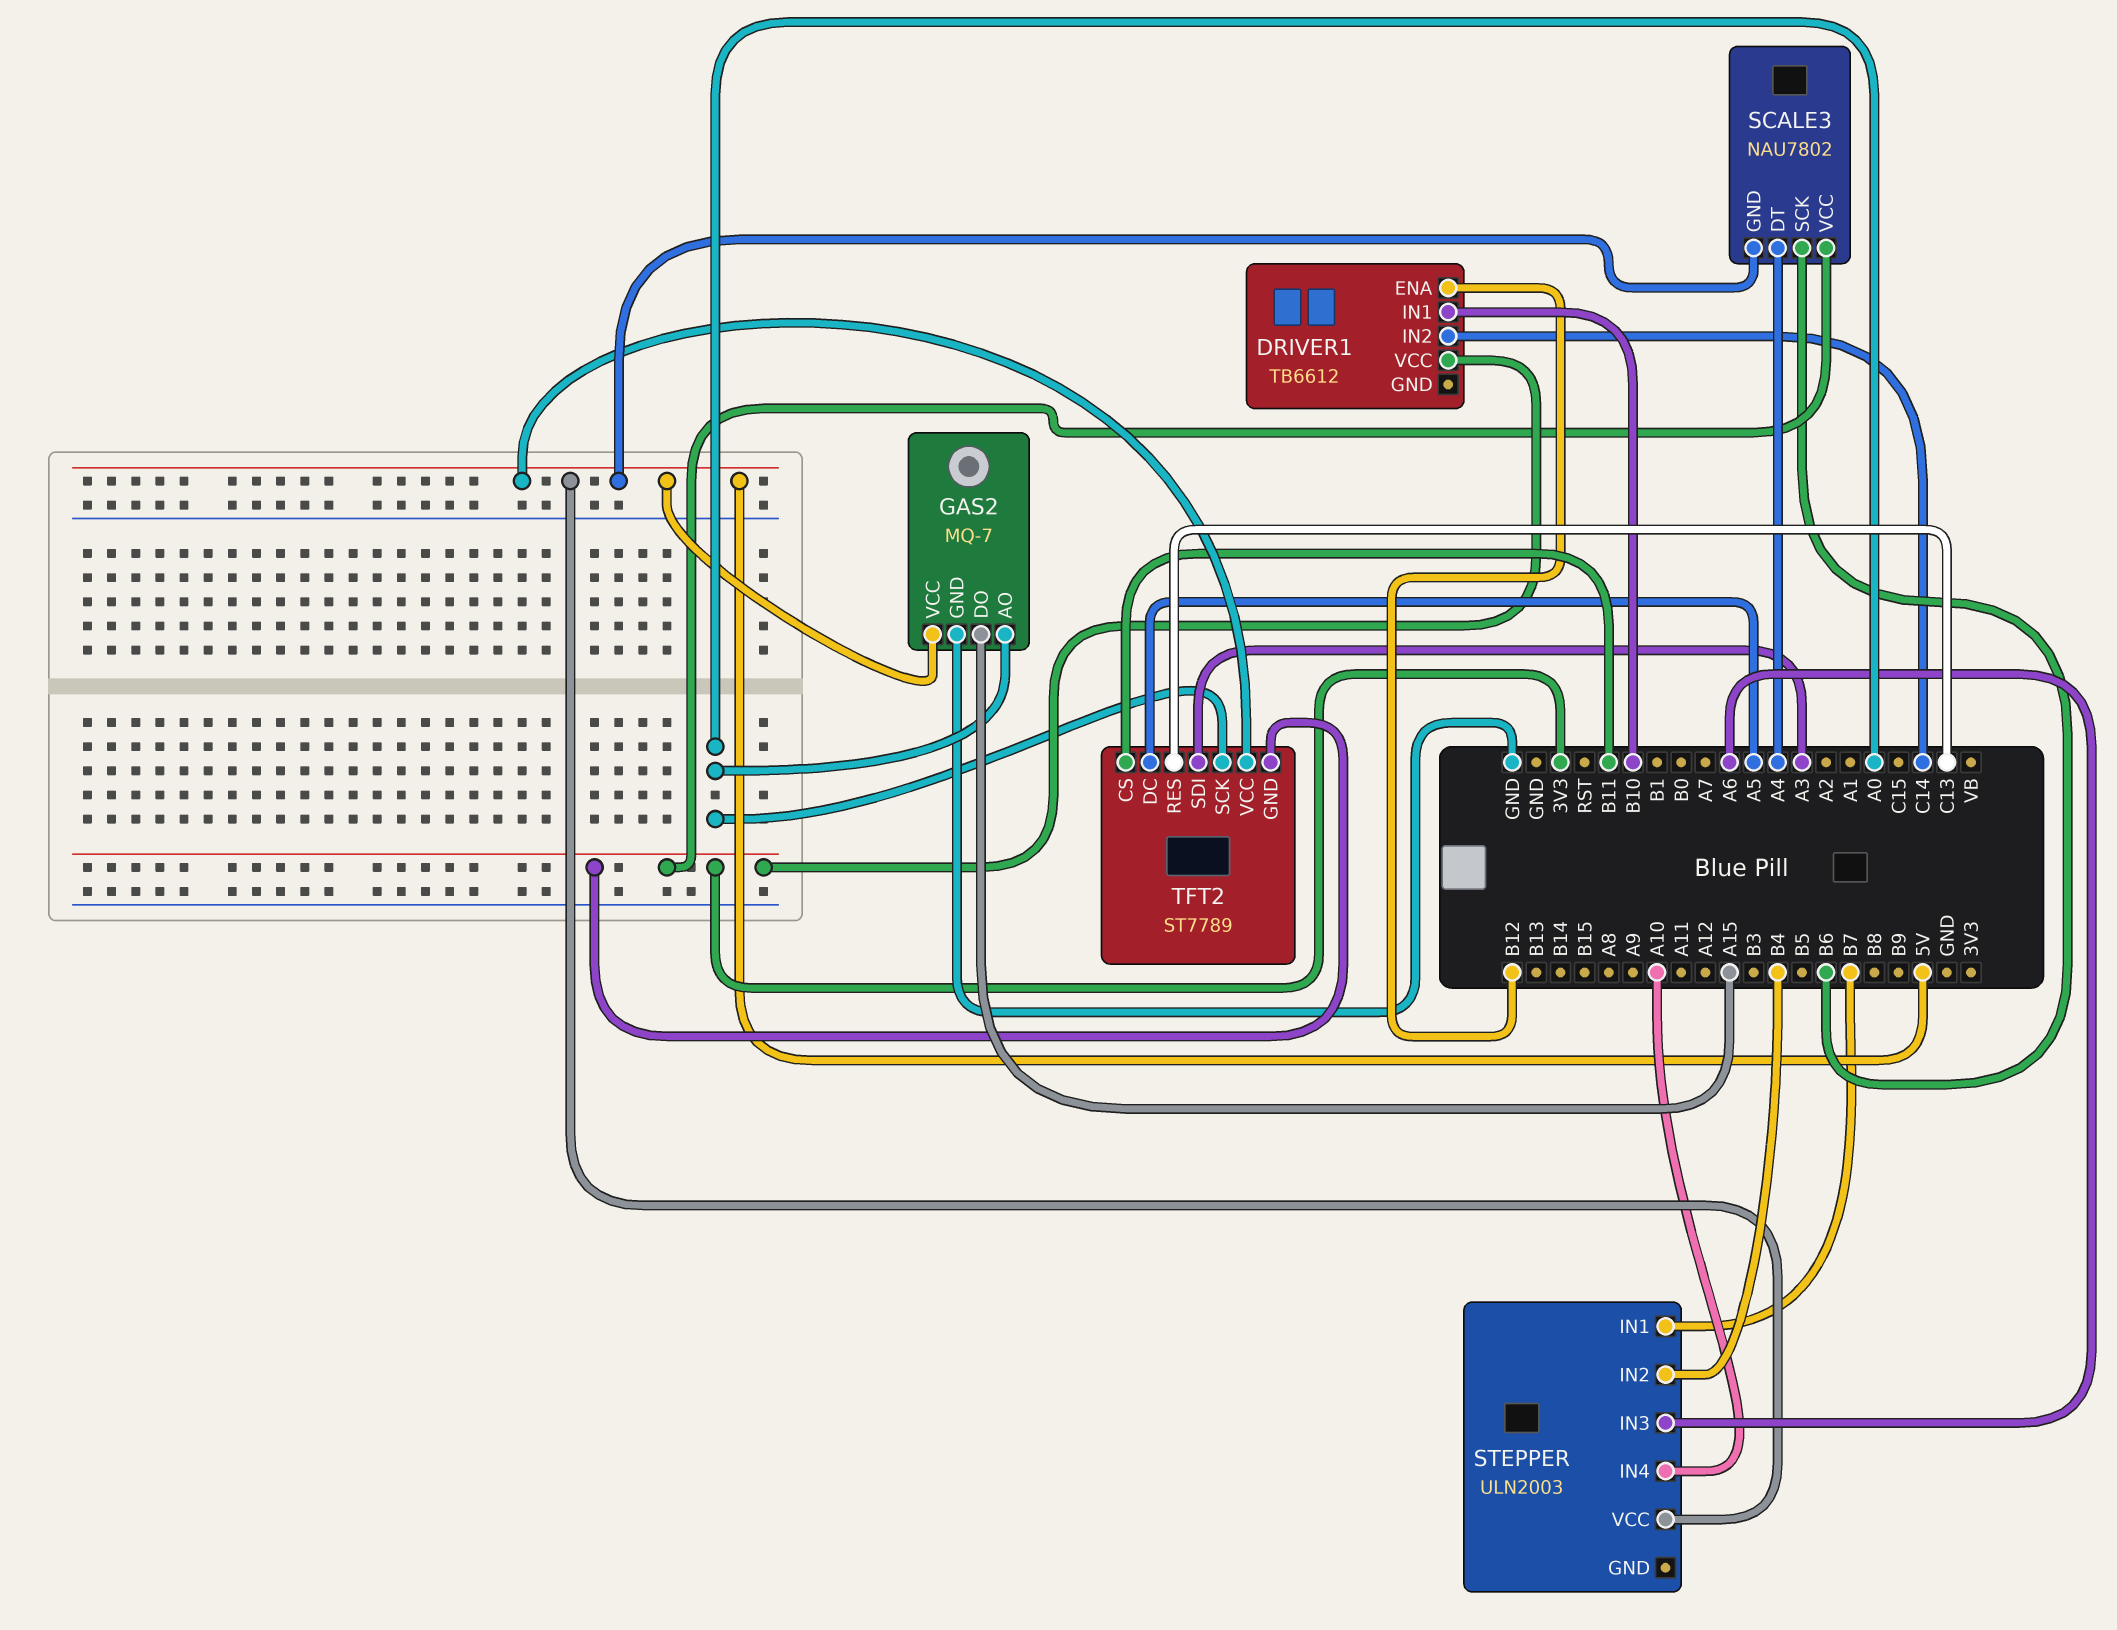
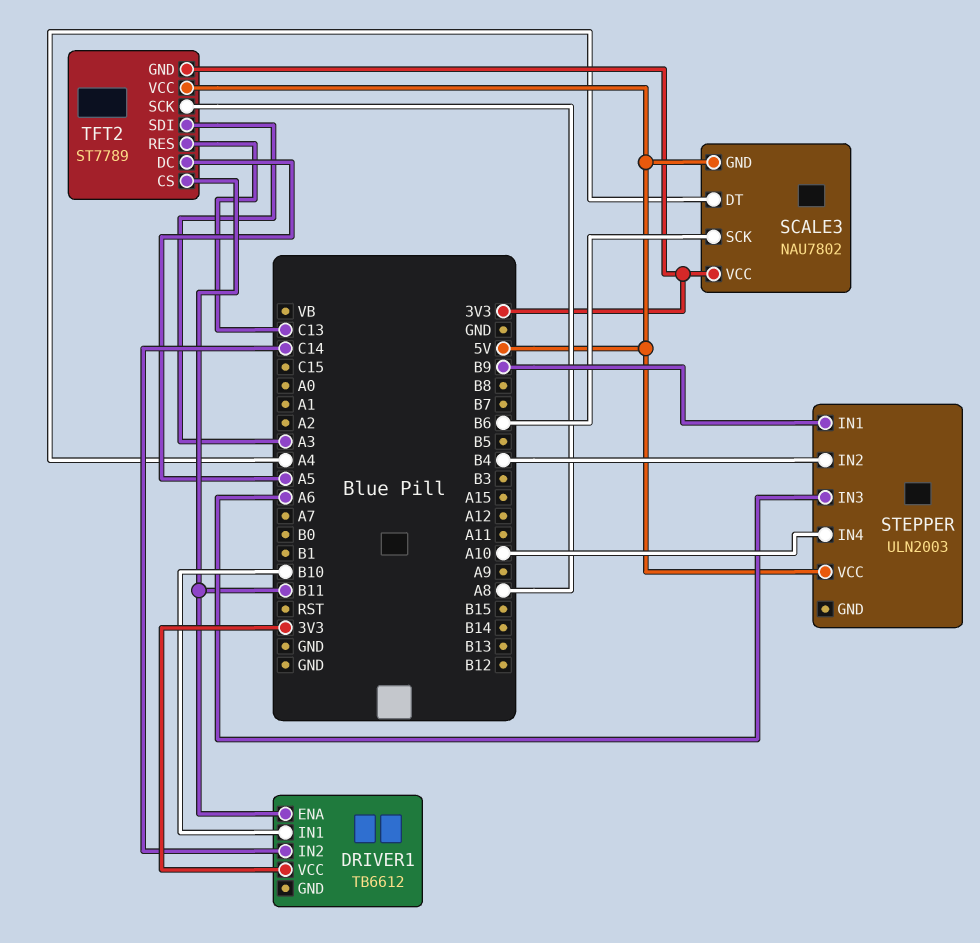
DRIVER1 pin ENA: B12 -> B11
GAS2: MQ-7 -> none
GAS2 pin AO: A0 -> none
GAS2 pin DO: A15 -> none
GAS2 pin GND: GND -> none
GAS2 pin VCC: 5V -> none
STEPPER pin IN1: B7 -> B9
TFT2 pin SCK: A0 -> A8

